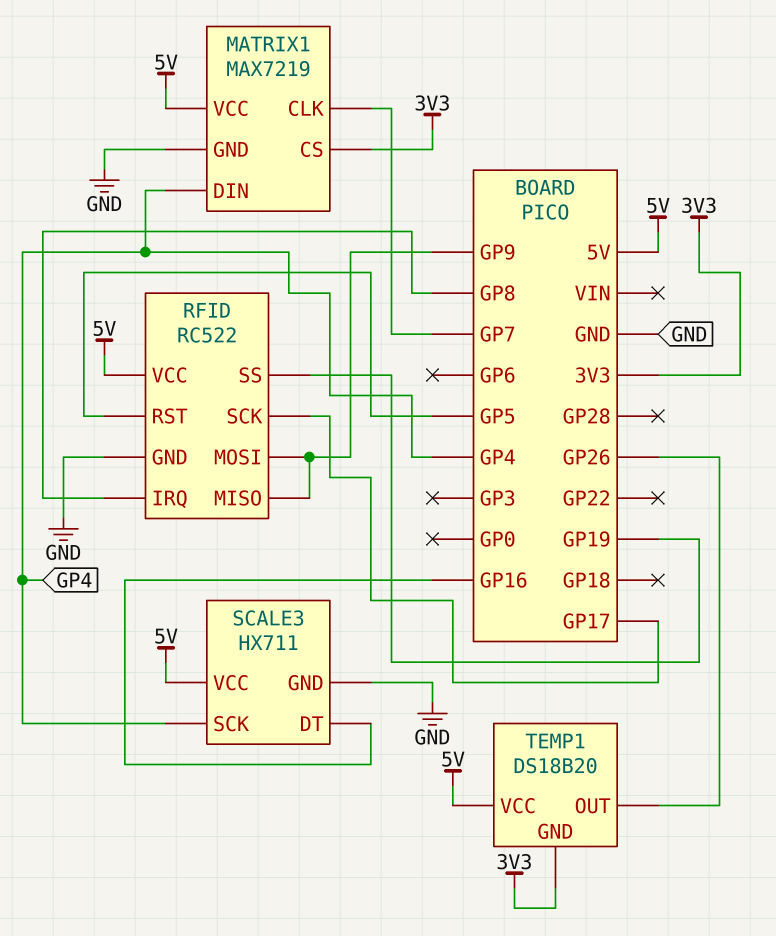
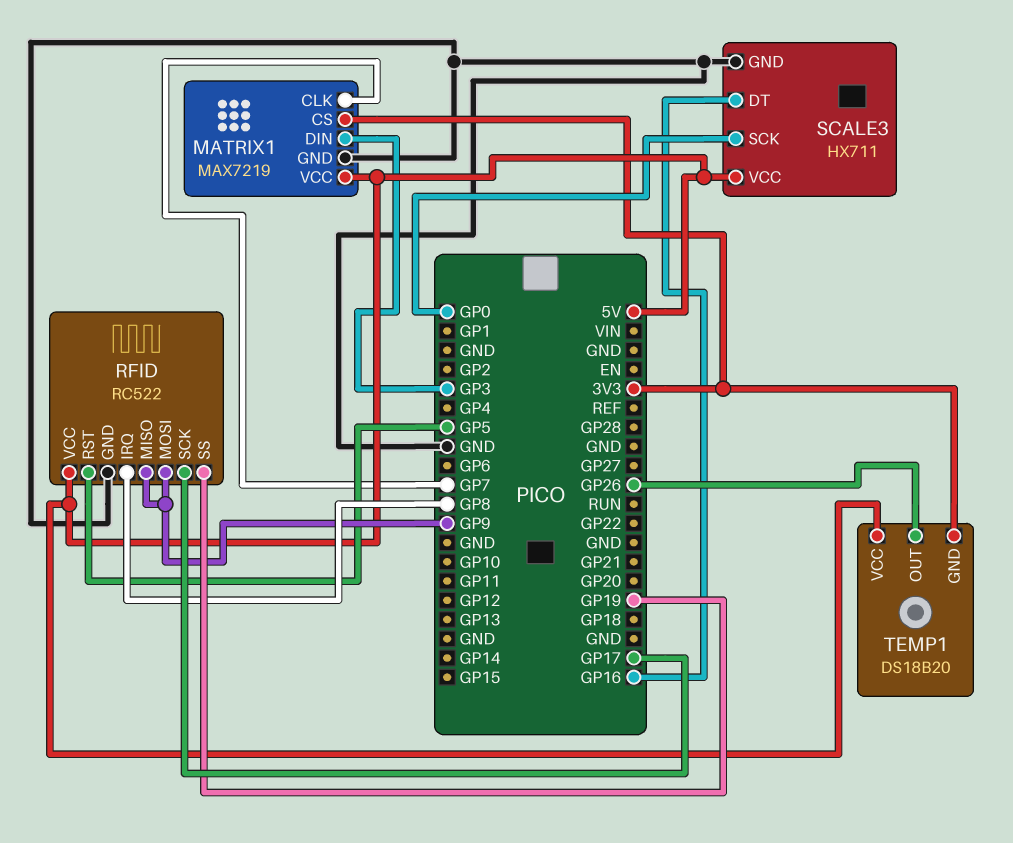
MATRIX1 pin DIN: GP4 -> GP3
SCALE3 pin SCK: GP4 -> GP0

